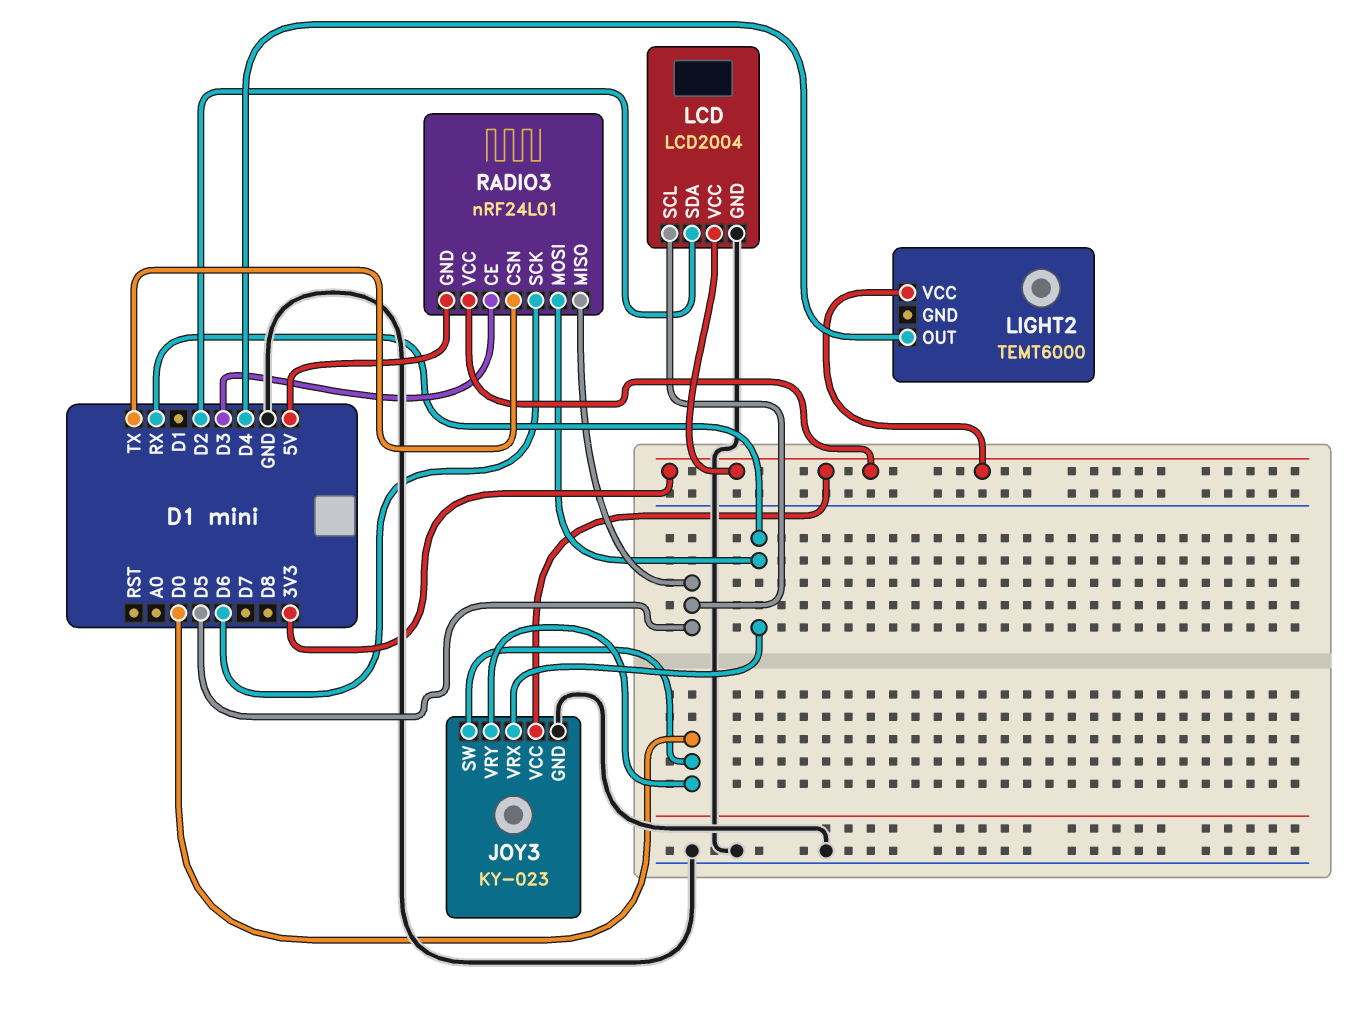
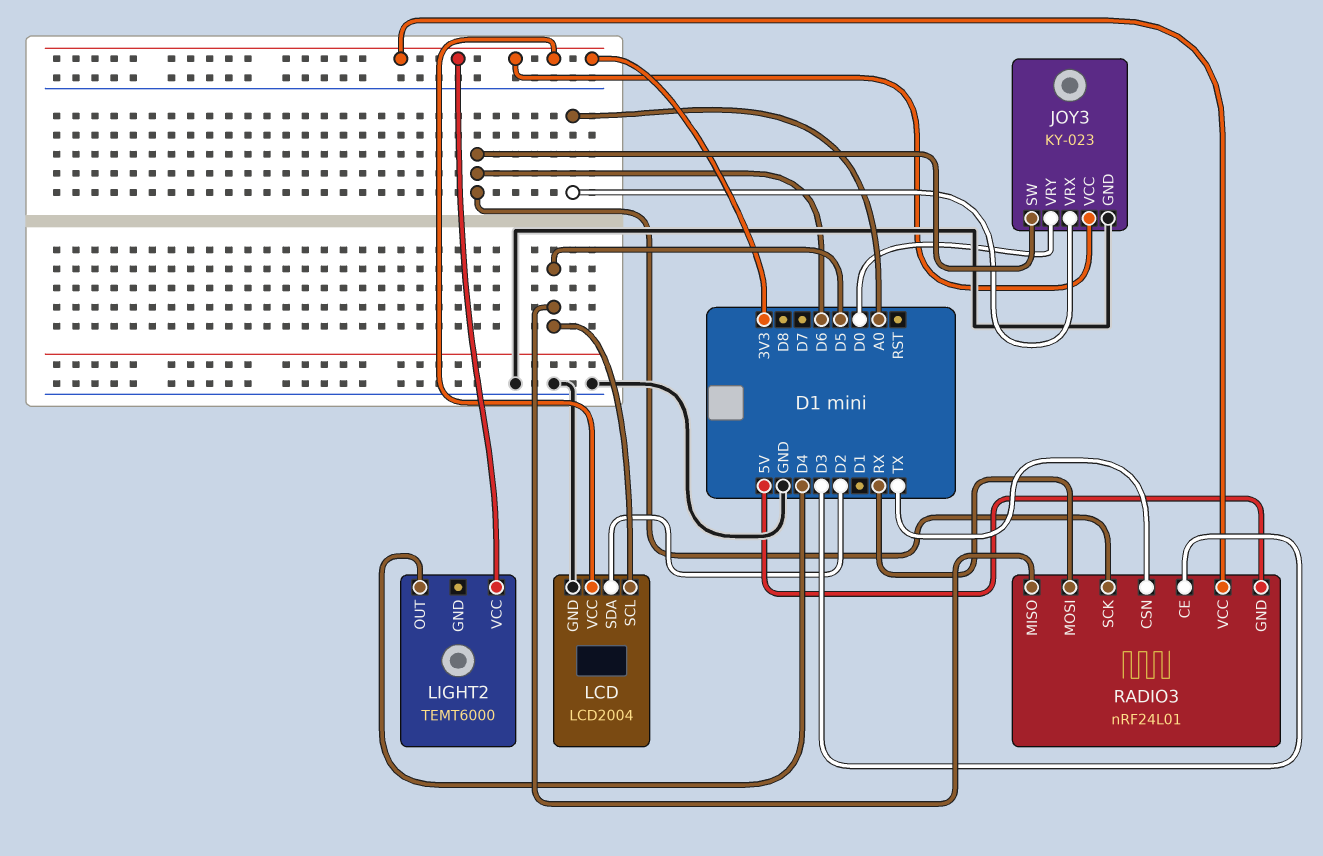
JOY3 pin SW: D0 -> D6
JOY3 pin VRX: RX -> A0

